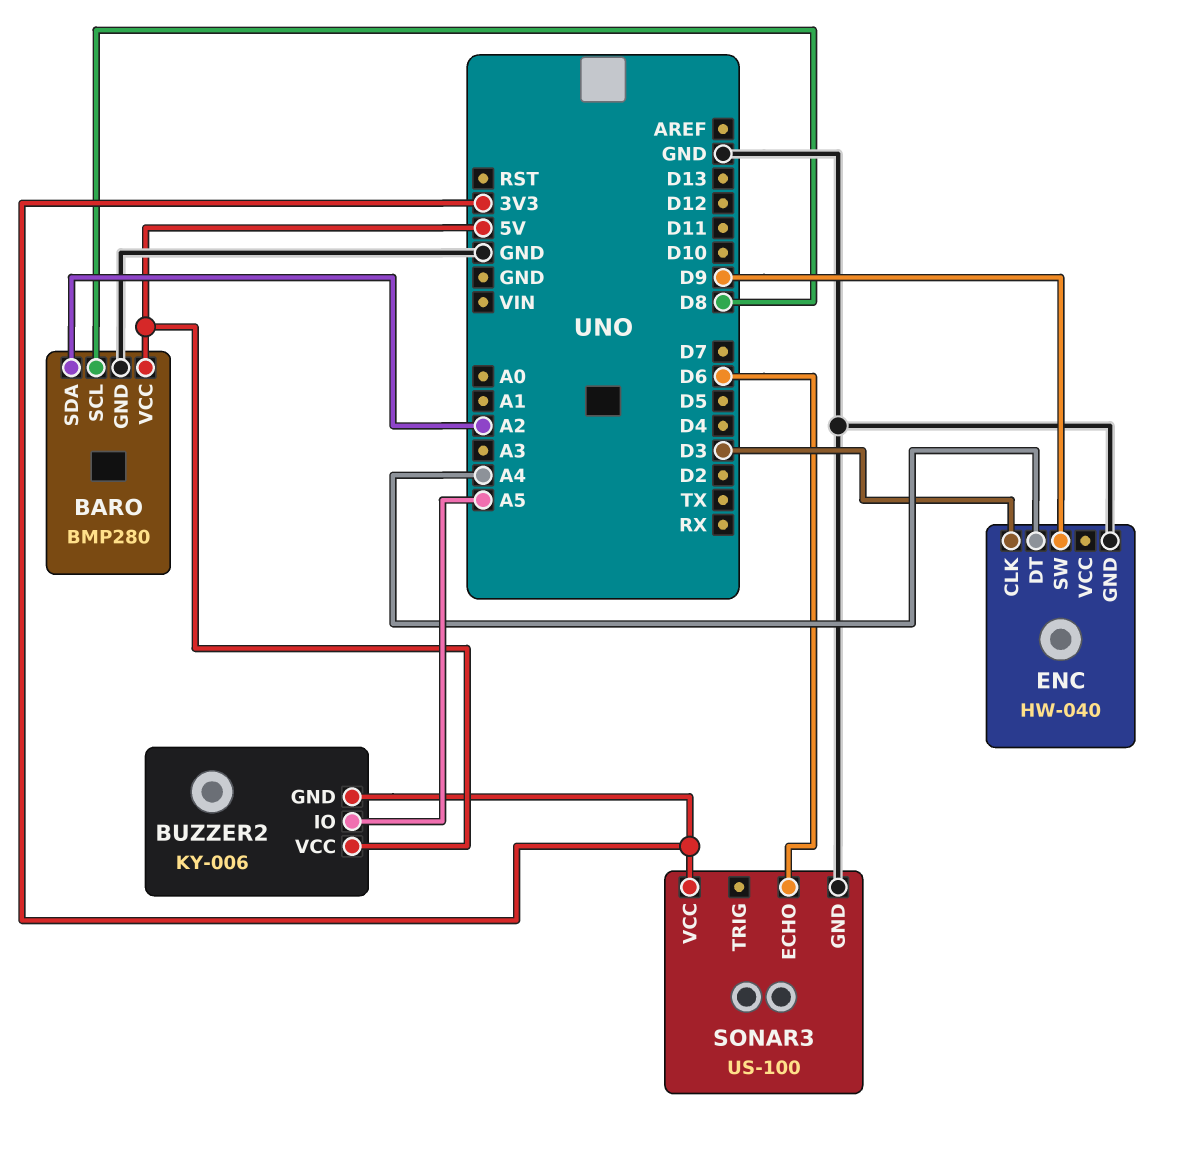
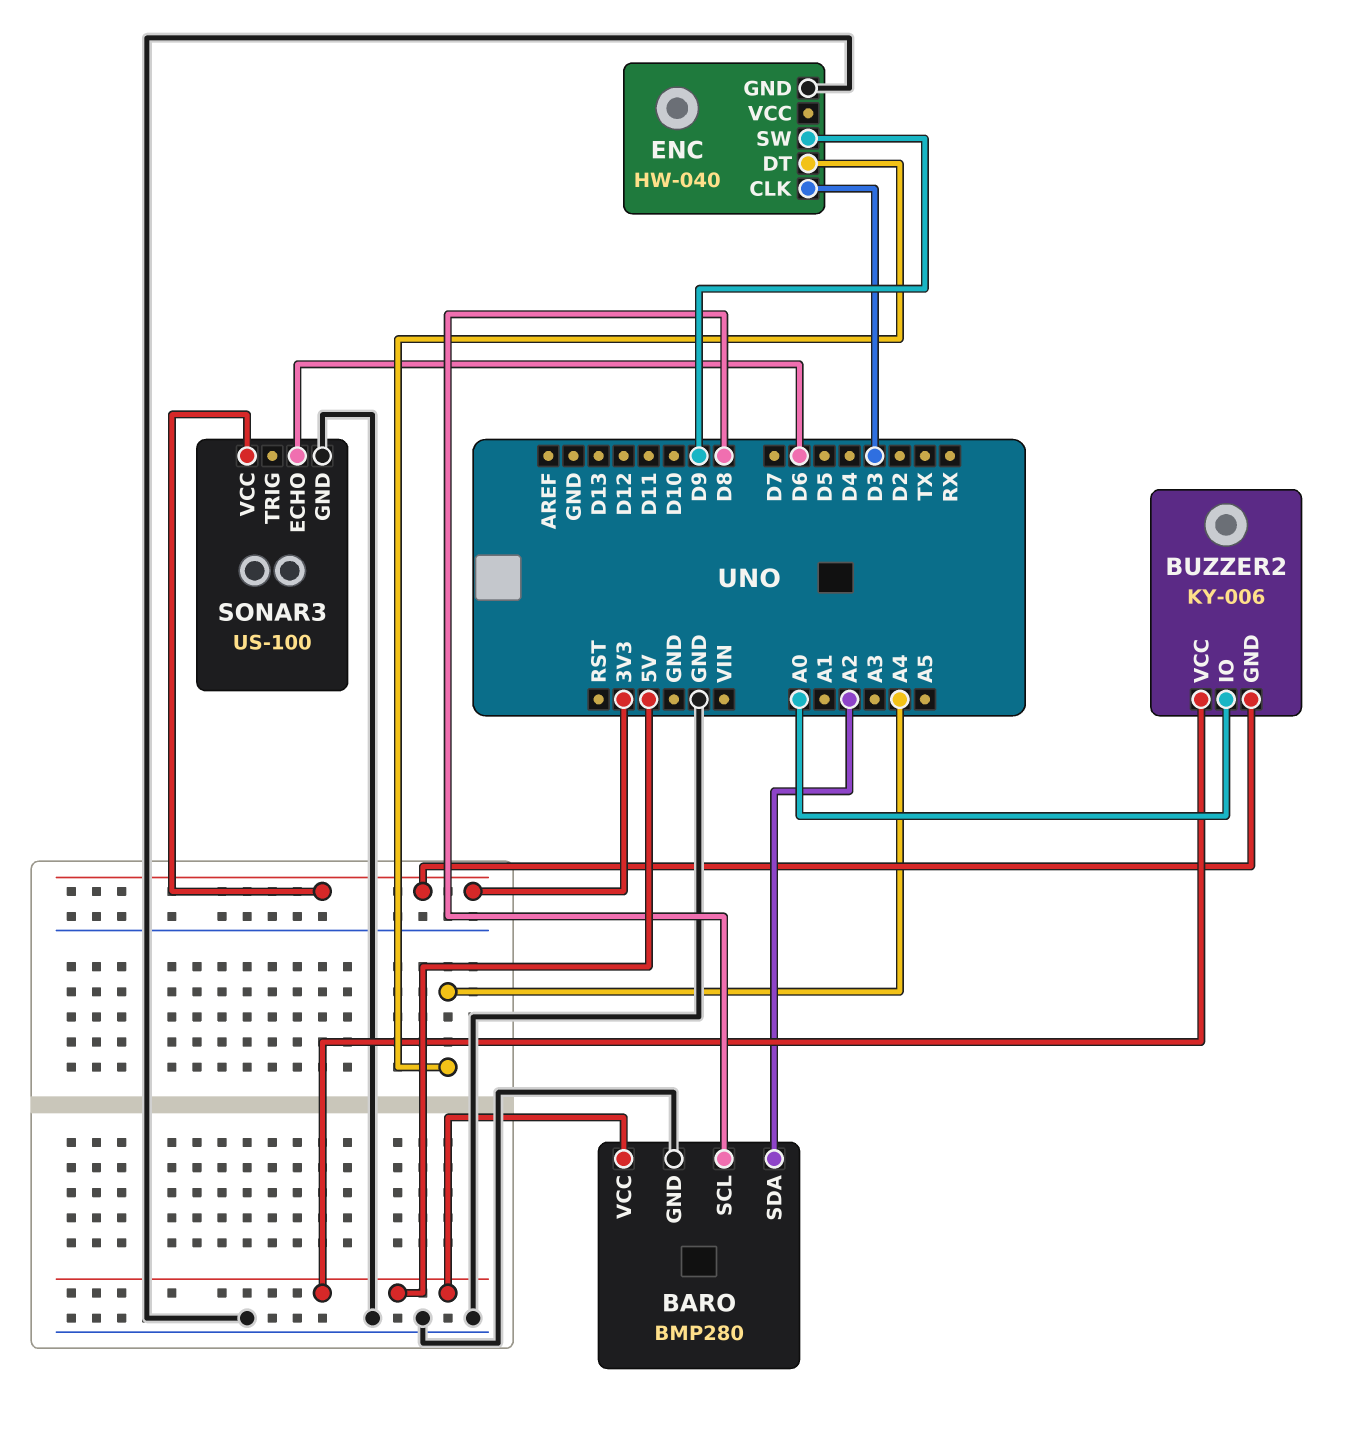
BUZZER2 pin IO: A5 -> A0

